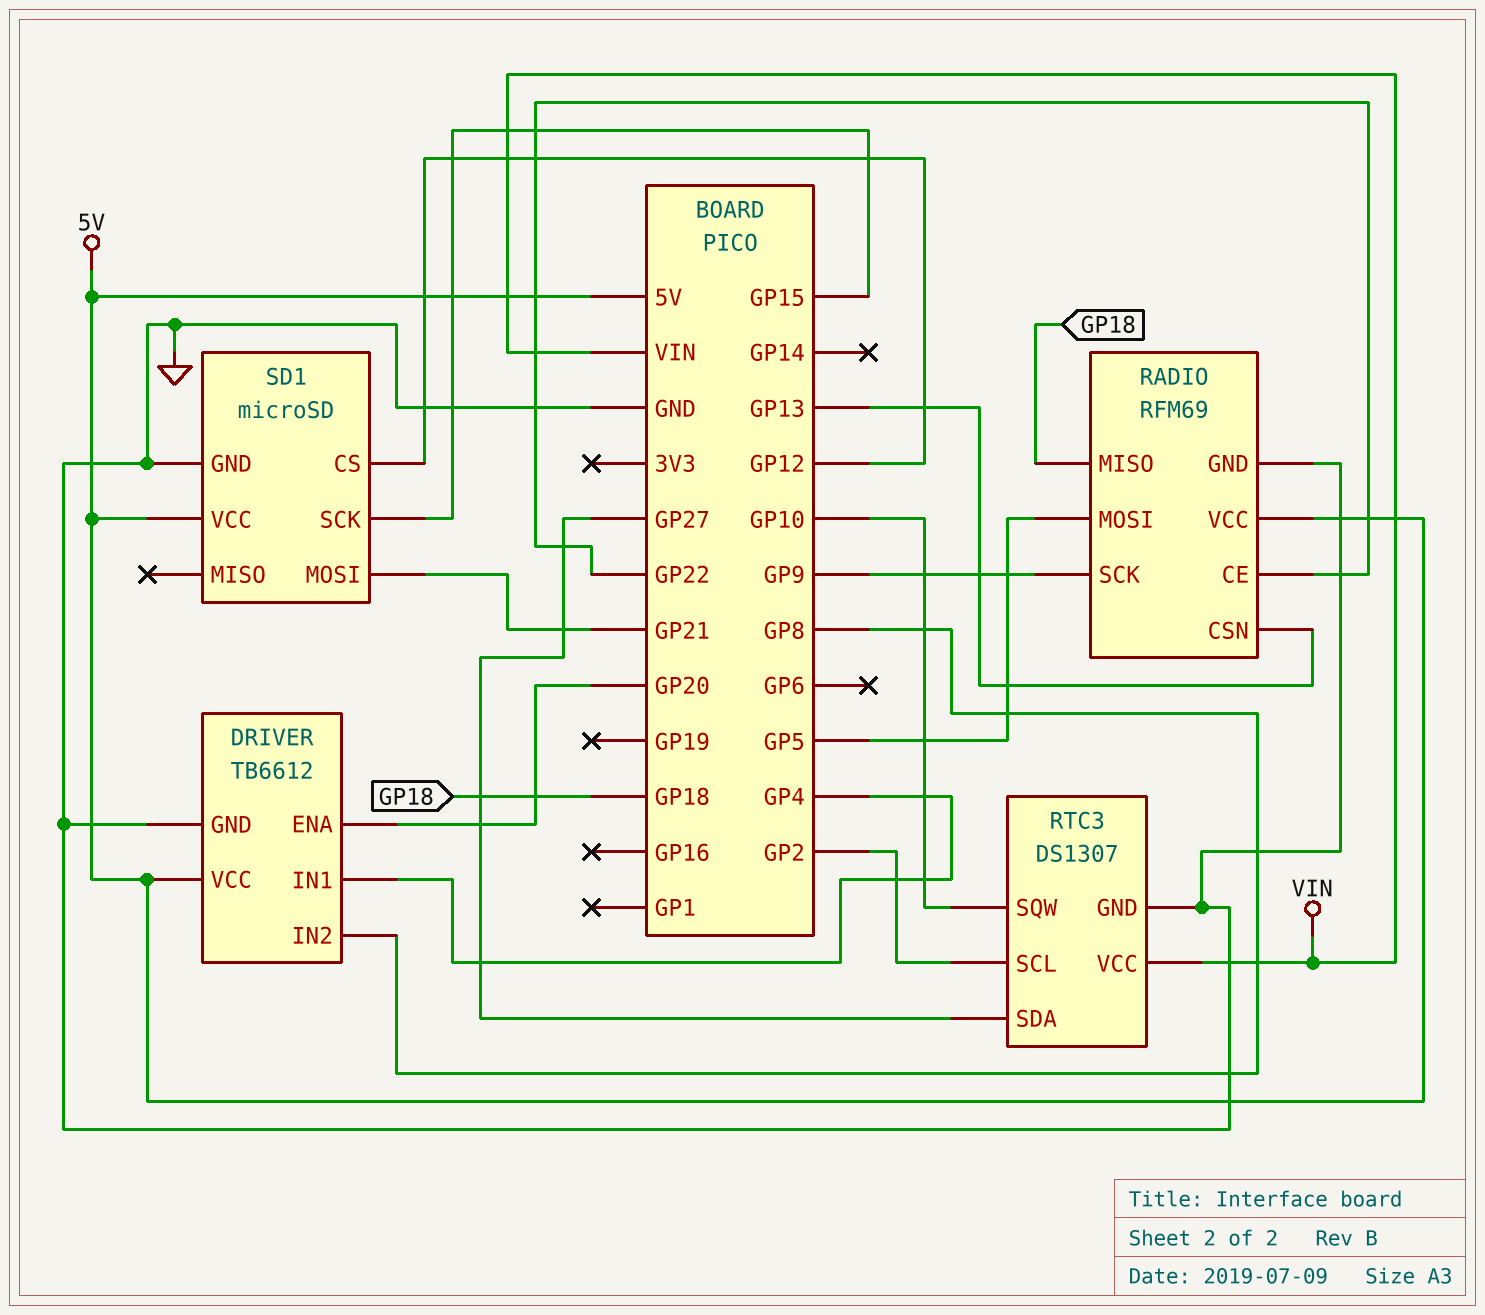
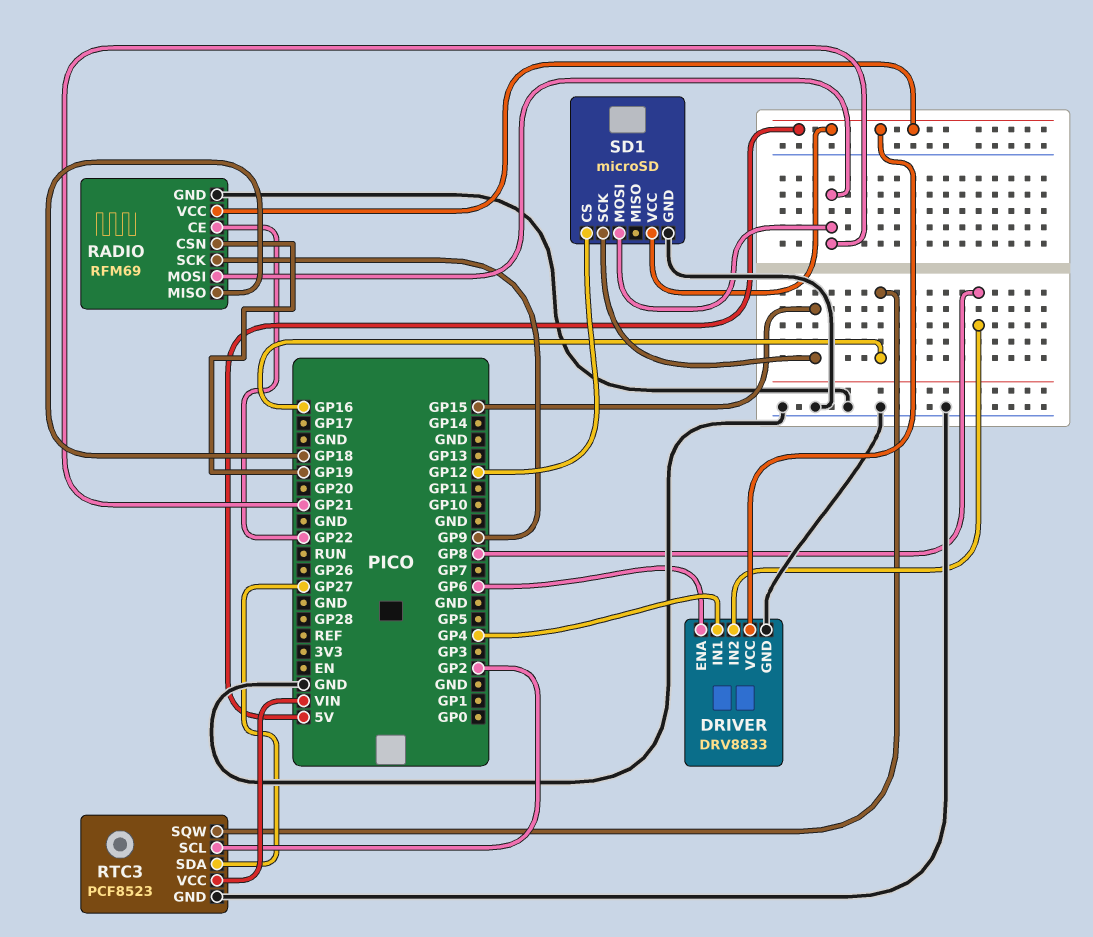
DRIVER: TB6612 -> DRV8833
DRIVER pin ENA: GP20 -> GP6
RADIO pin CSN: GP13 -> GP19
RADIO pin MOSI: GP5 -> GP21
RTC3: DS1307 -> PCF8523
RTC3 pin SQW: GP10 -> GP16

